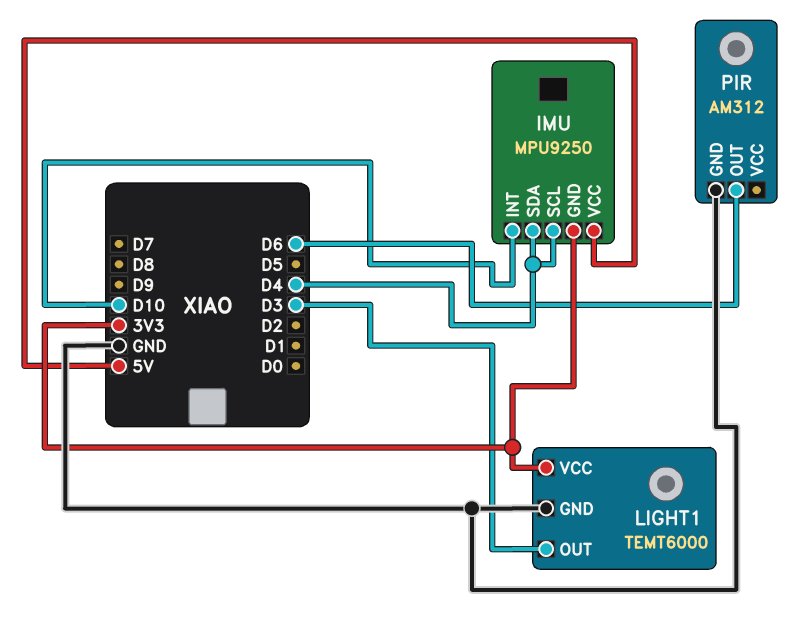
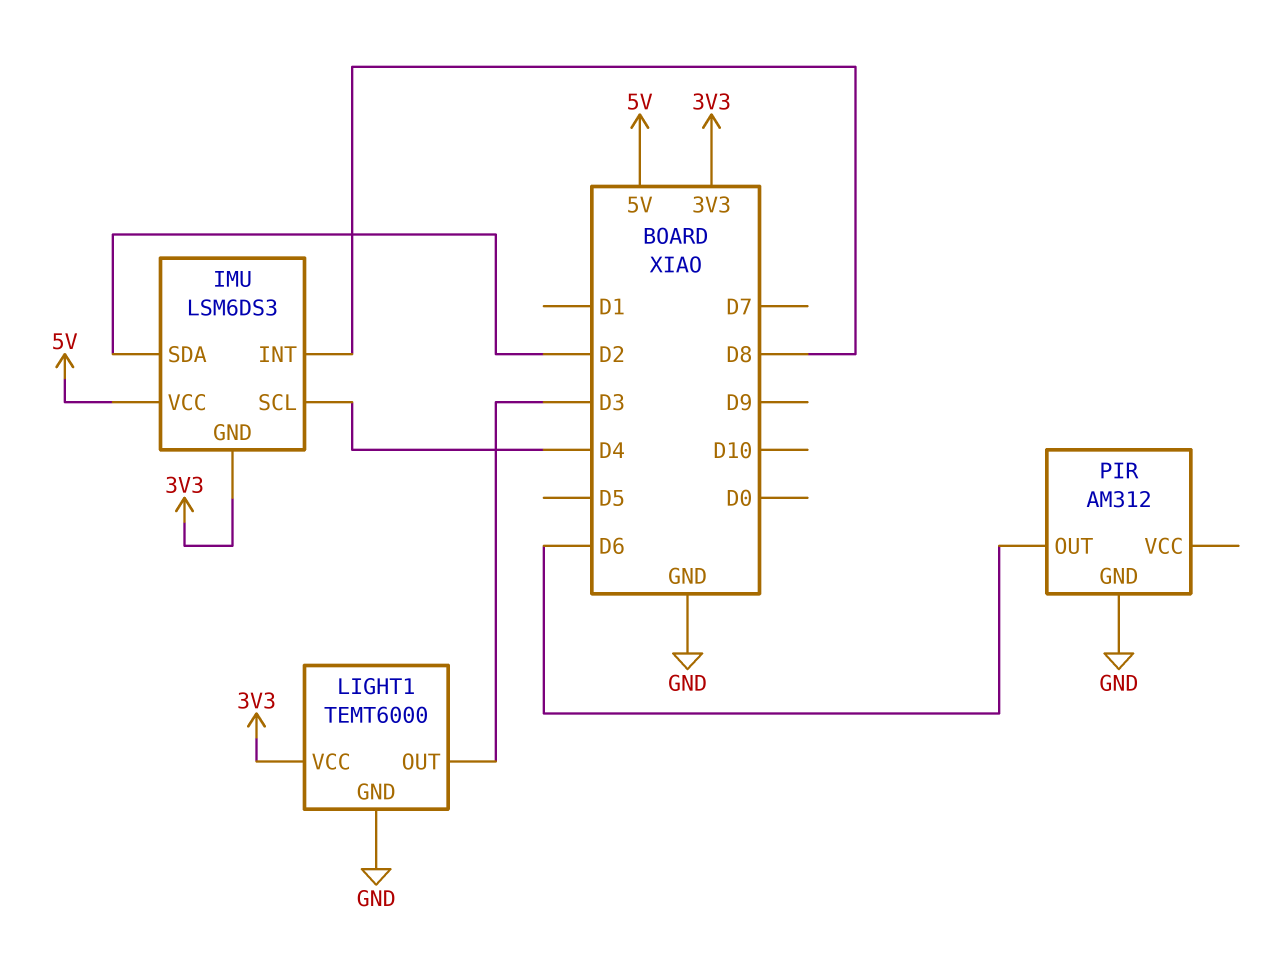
IMU: MPU9250 -> LSM6DS3
IMU pin INT: D10 -> D8
IMU pin SDA: D4 -> D2

